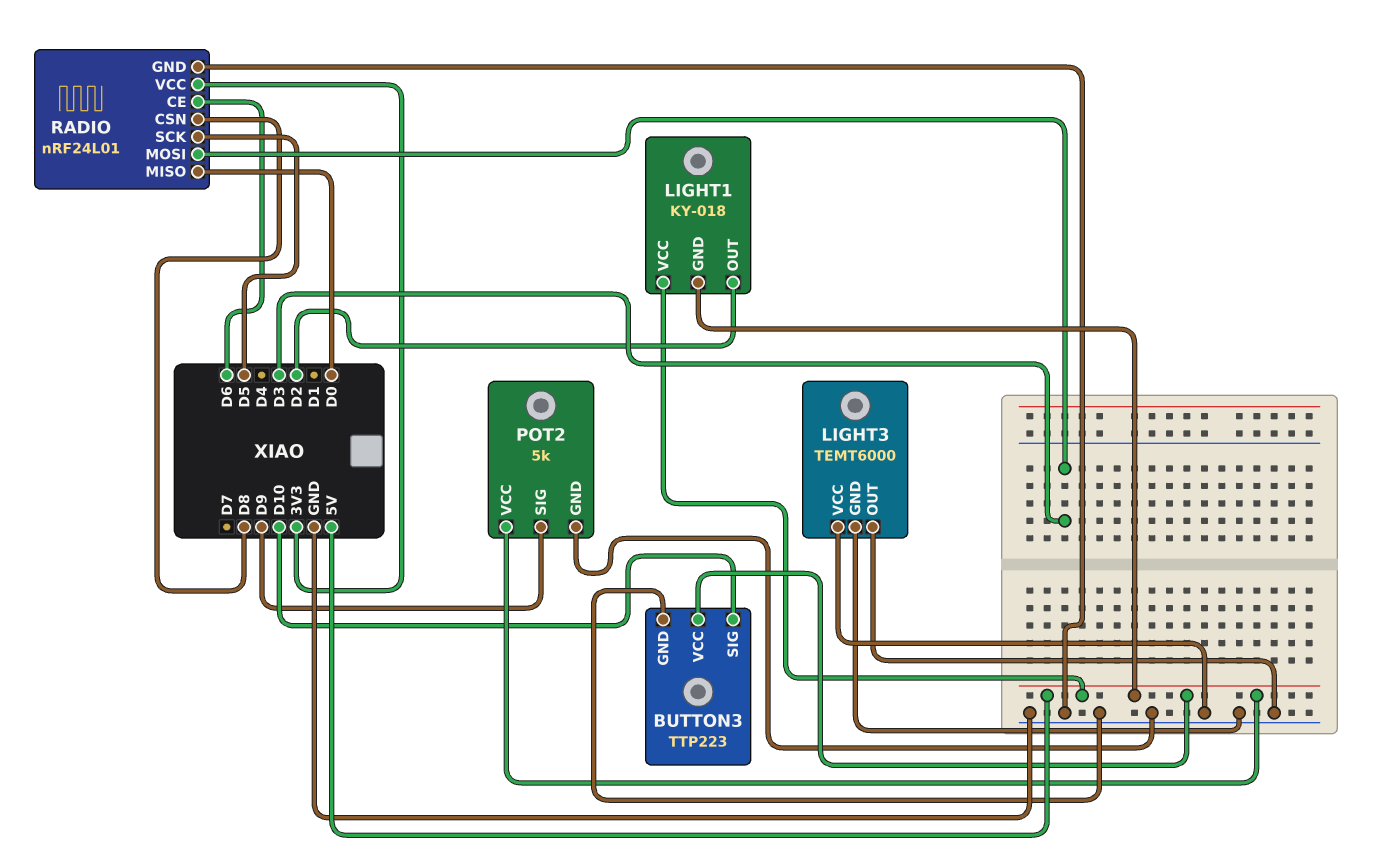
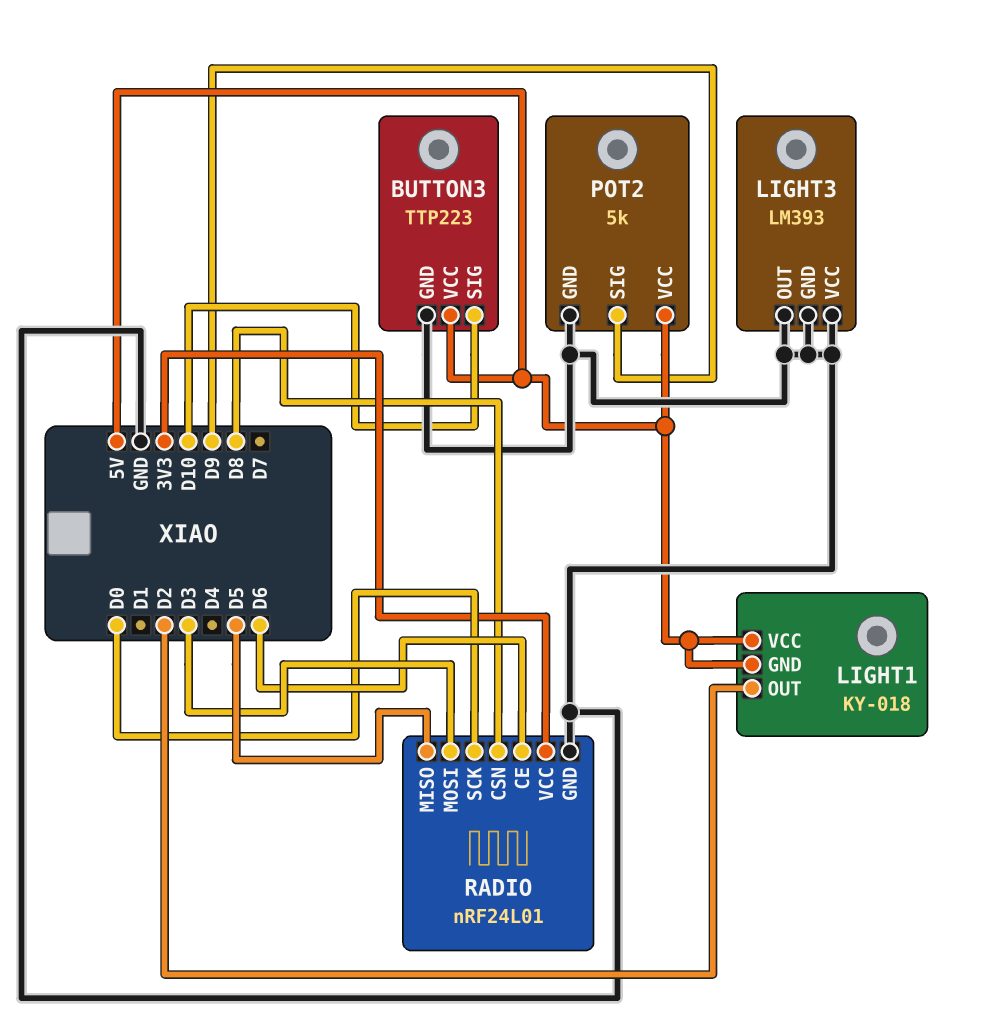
LIGHT3: TEMT6000 -> LM393
RADIO pin MISO: D0 -> D5
RADIO pin SCK: D5 -> D0

